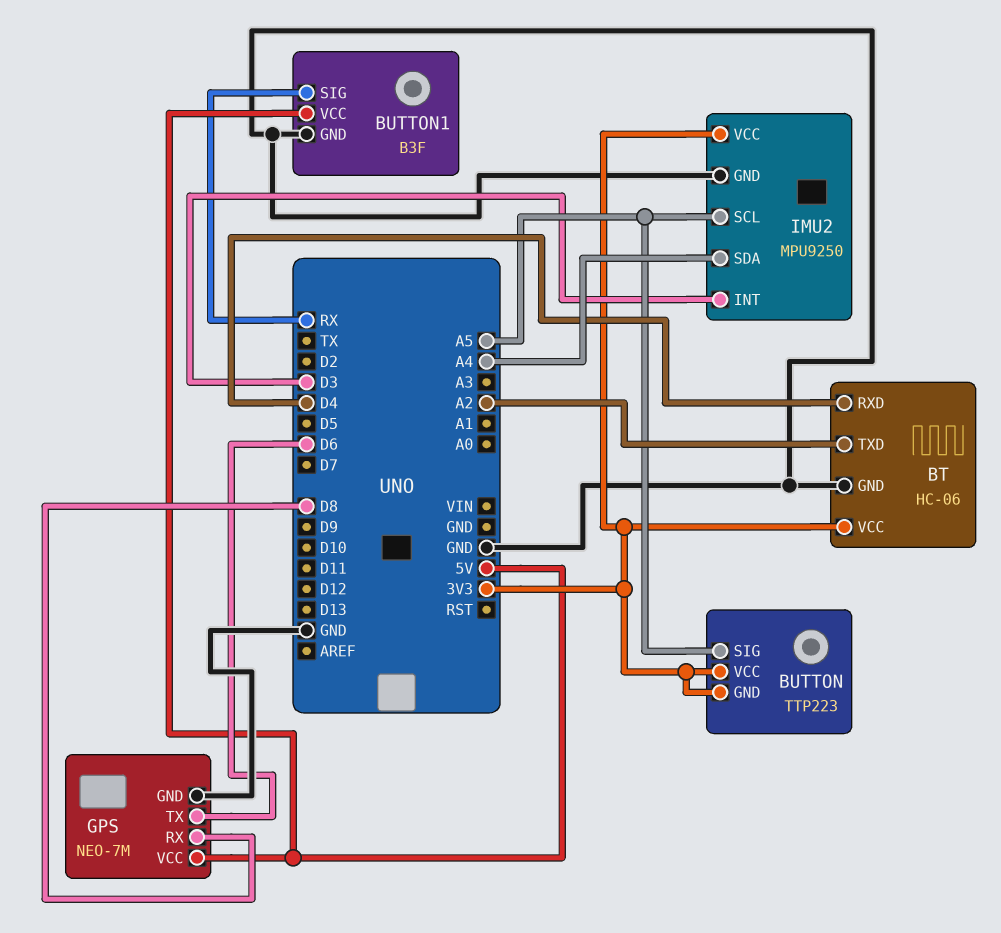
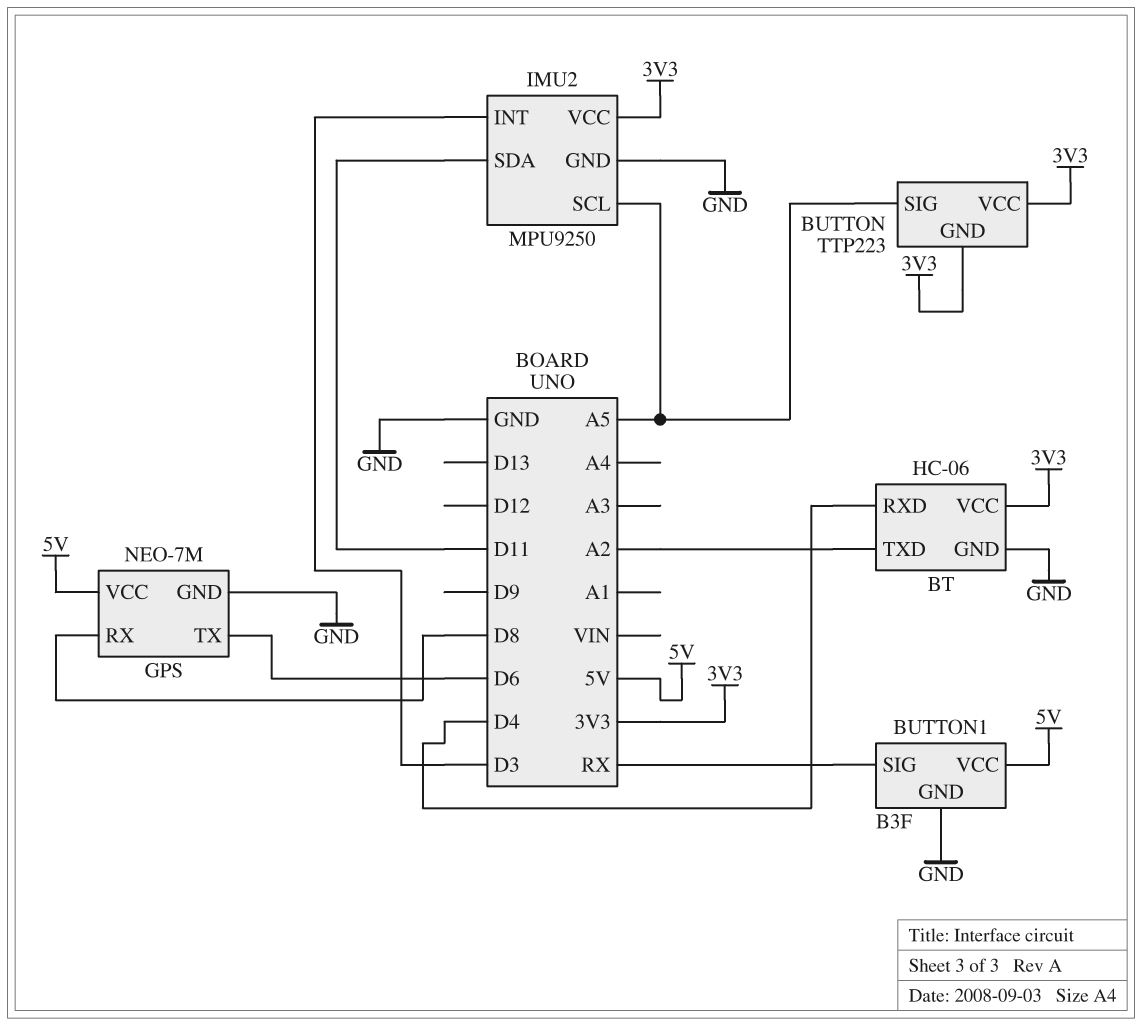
IMU2 pin SDA: A4 -> D11

